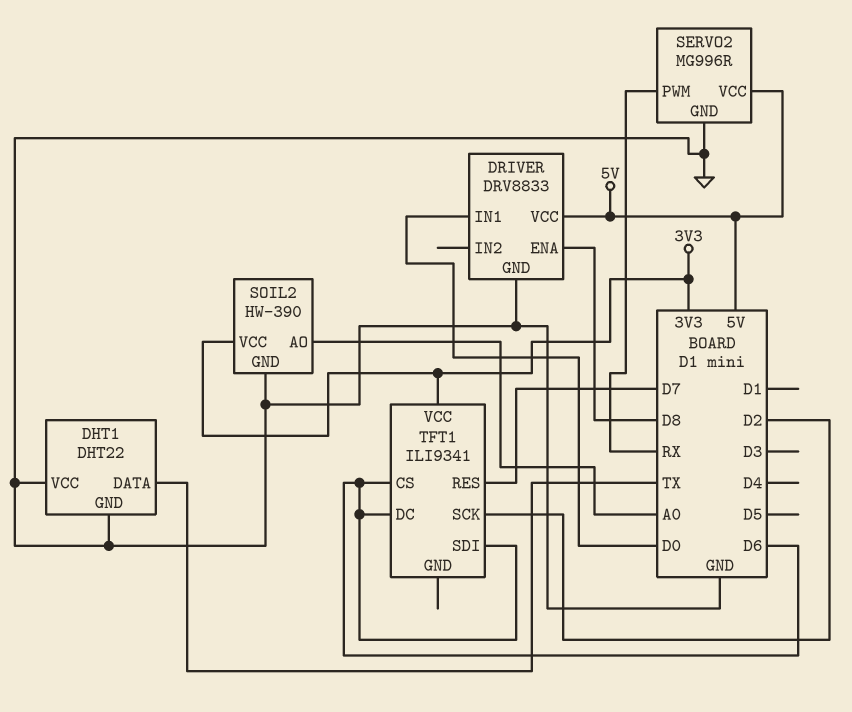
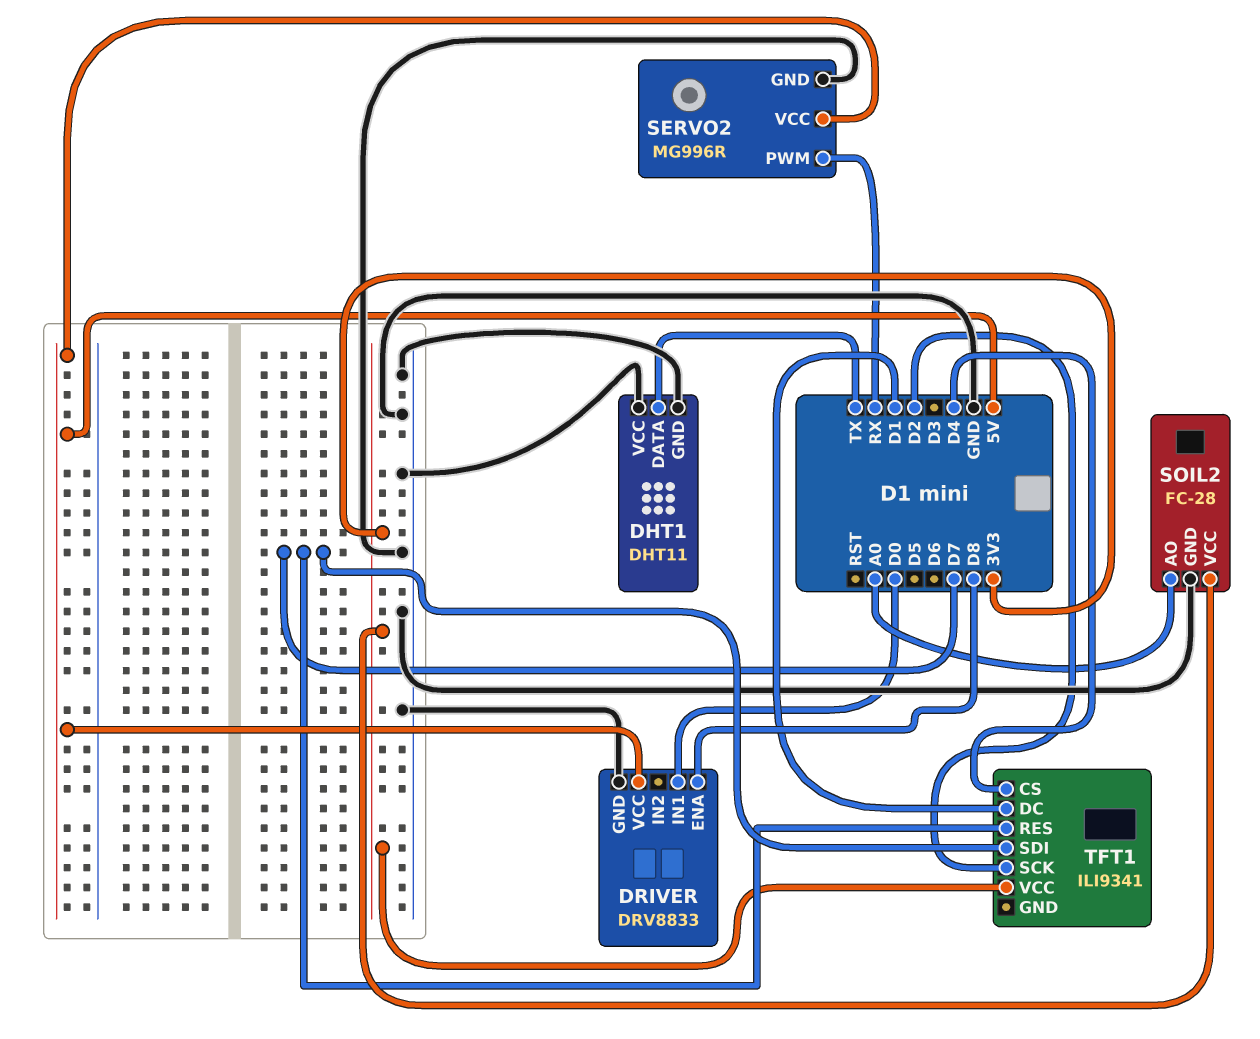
DHT1: DHT22 -> DHT11
SOIL2: HW-390 -> FC-28
TFT1 pin CS: D6 -> D4
TFT1 pin DC: D6 -> D1
TFT1 pin SDI: D6 -> D7

